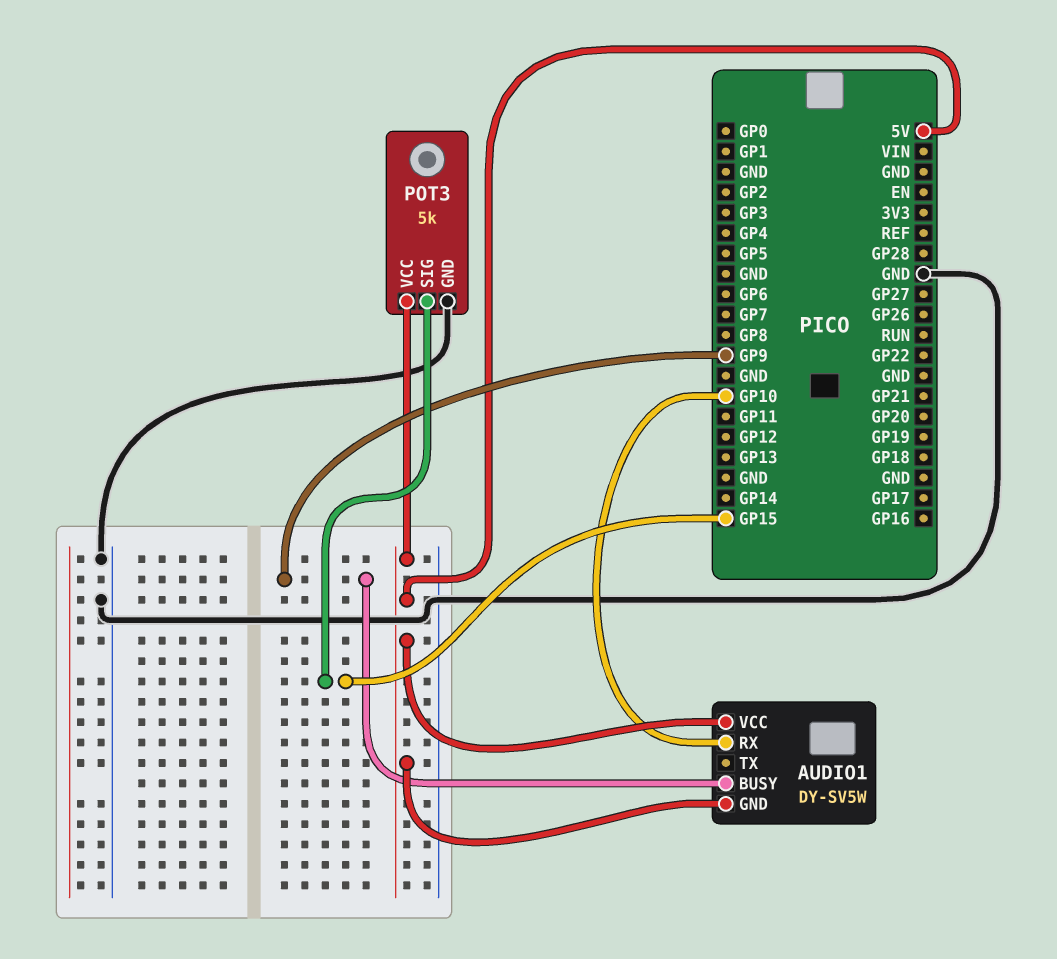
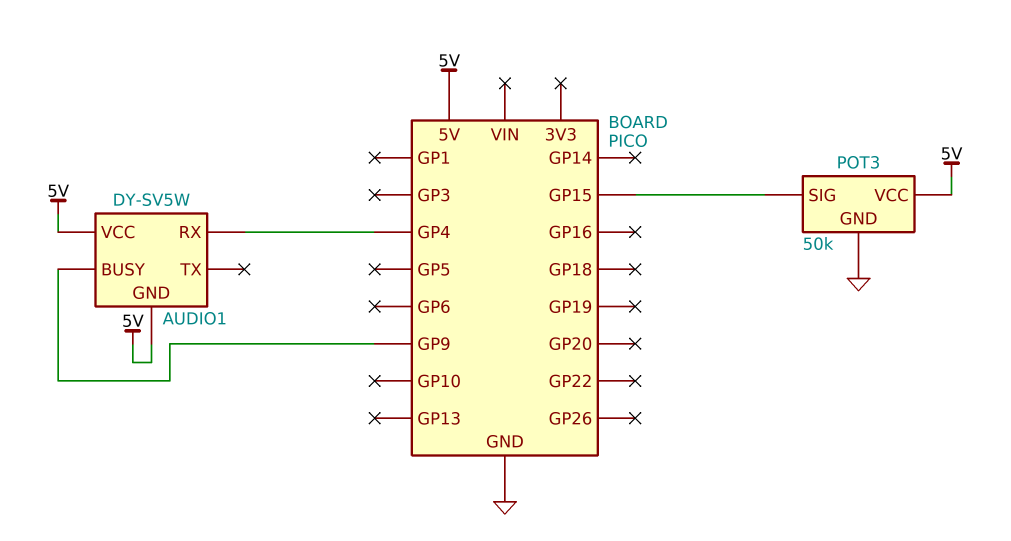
AUDIO1 pin RX: GP10 -> GP4
POT3: 5k -> 50k

